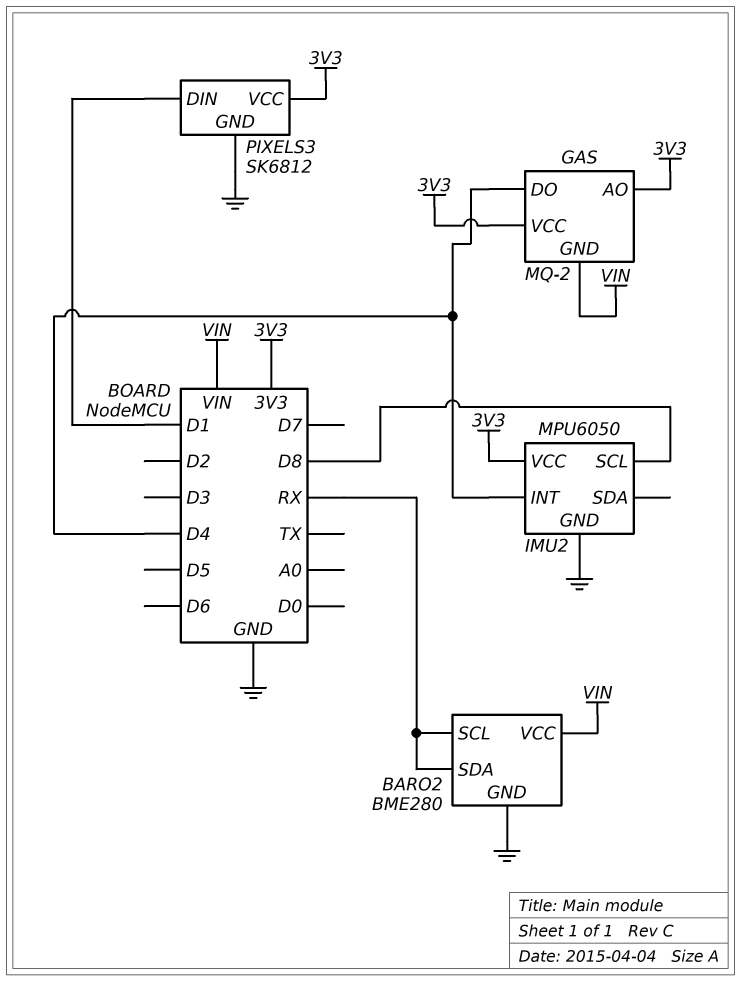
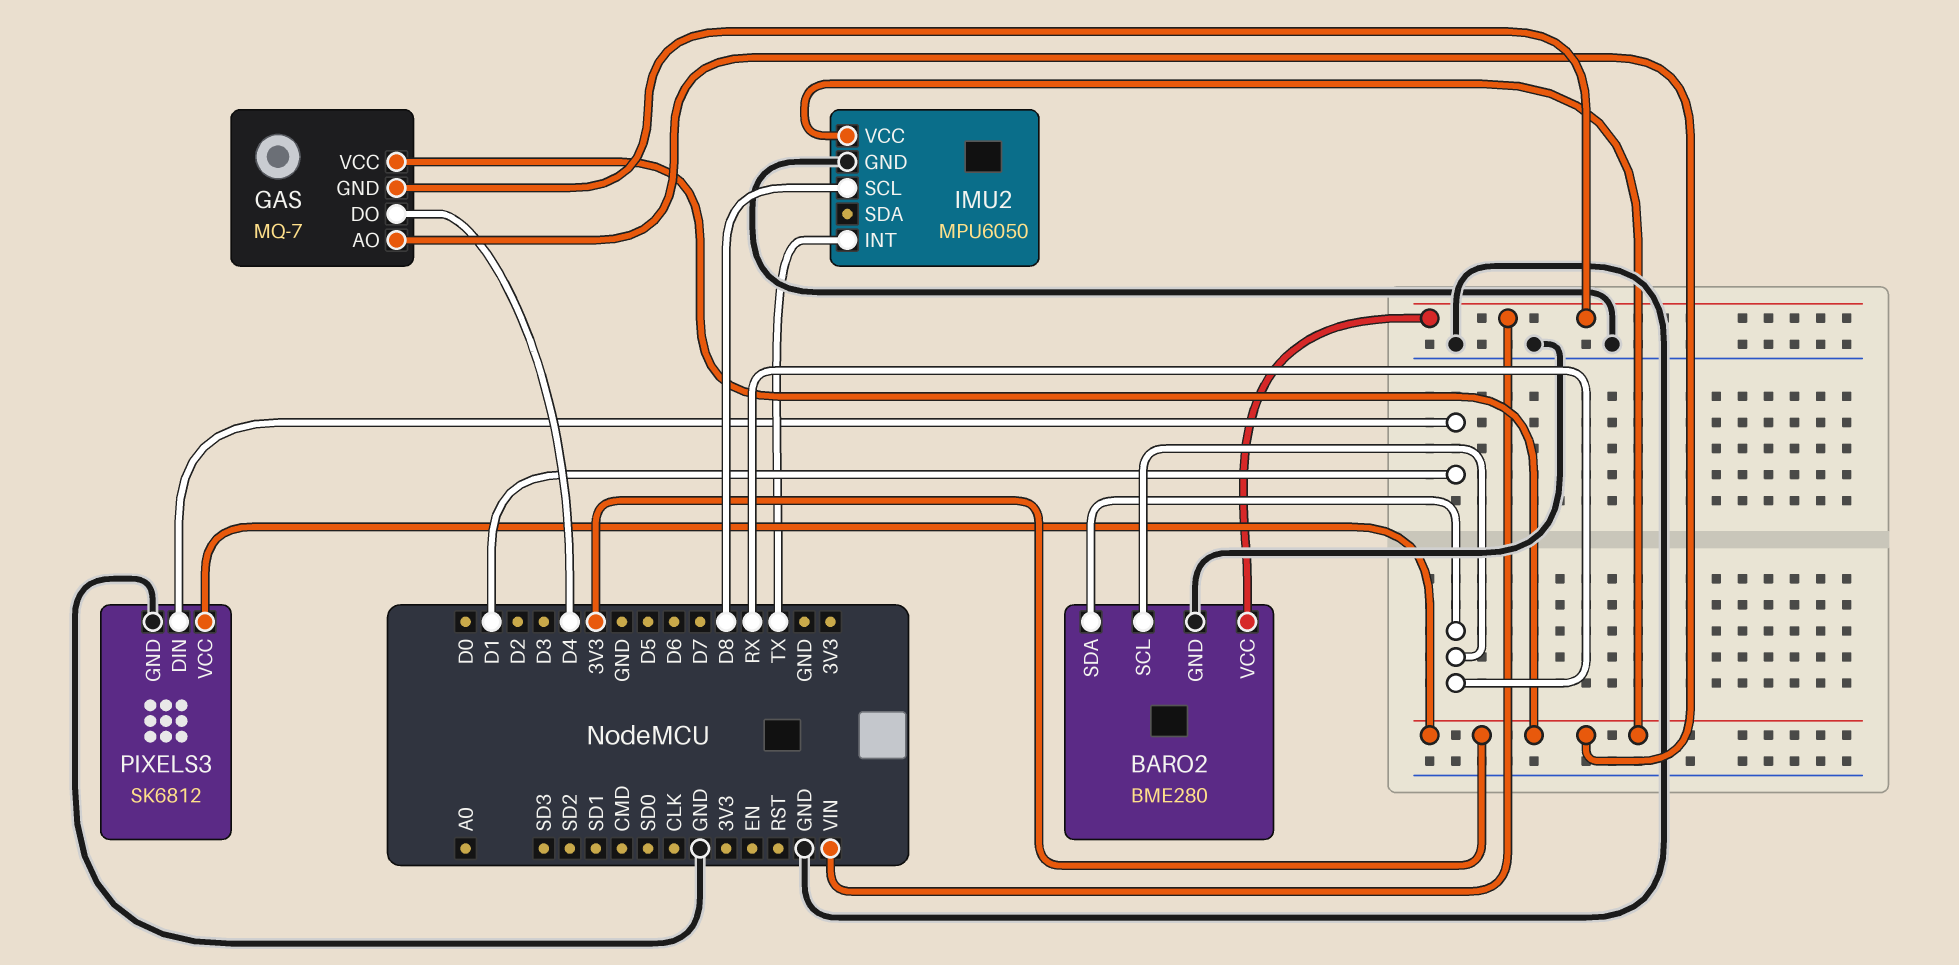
GAS: MQ-2 -> MQ-7
IMU2 pin INT: D4 -> TX

